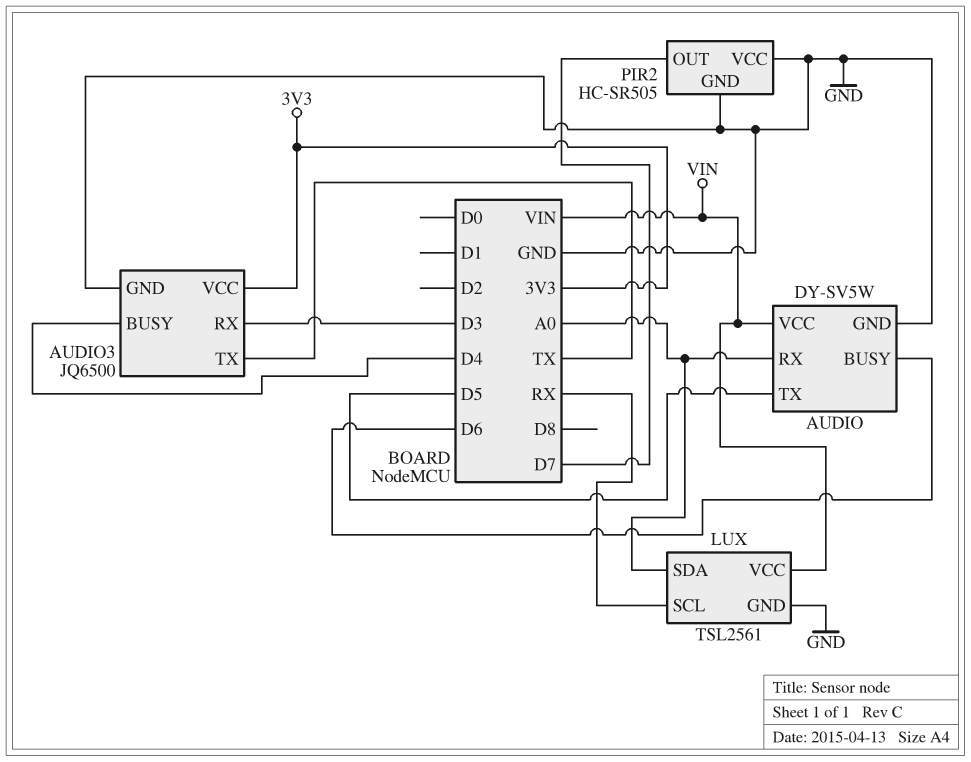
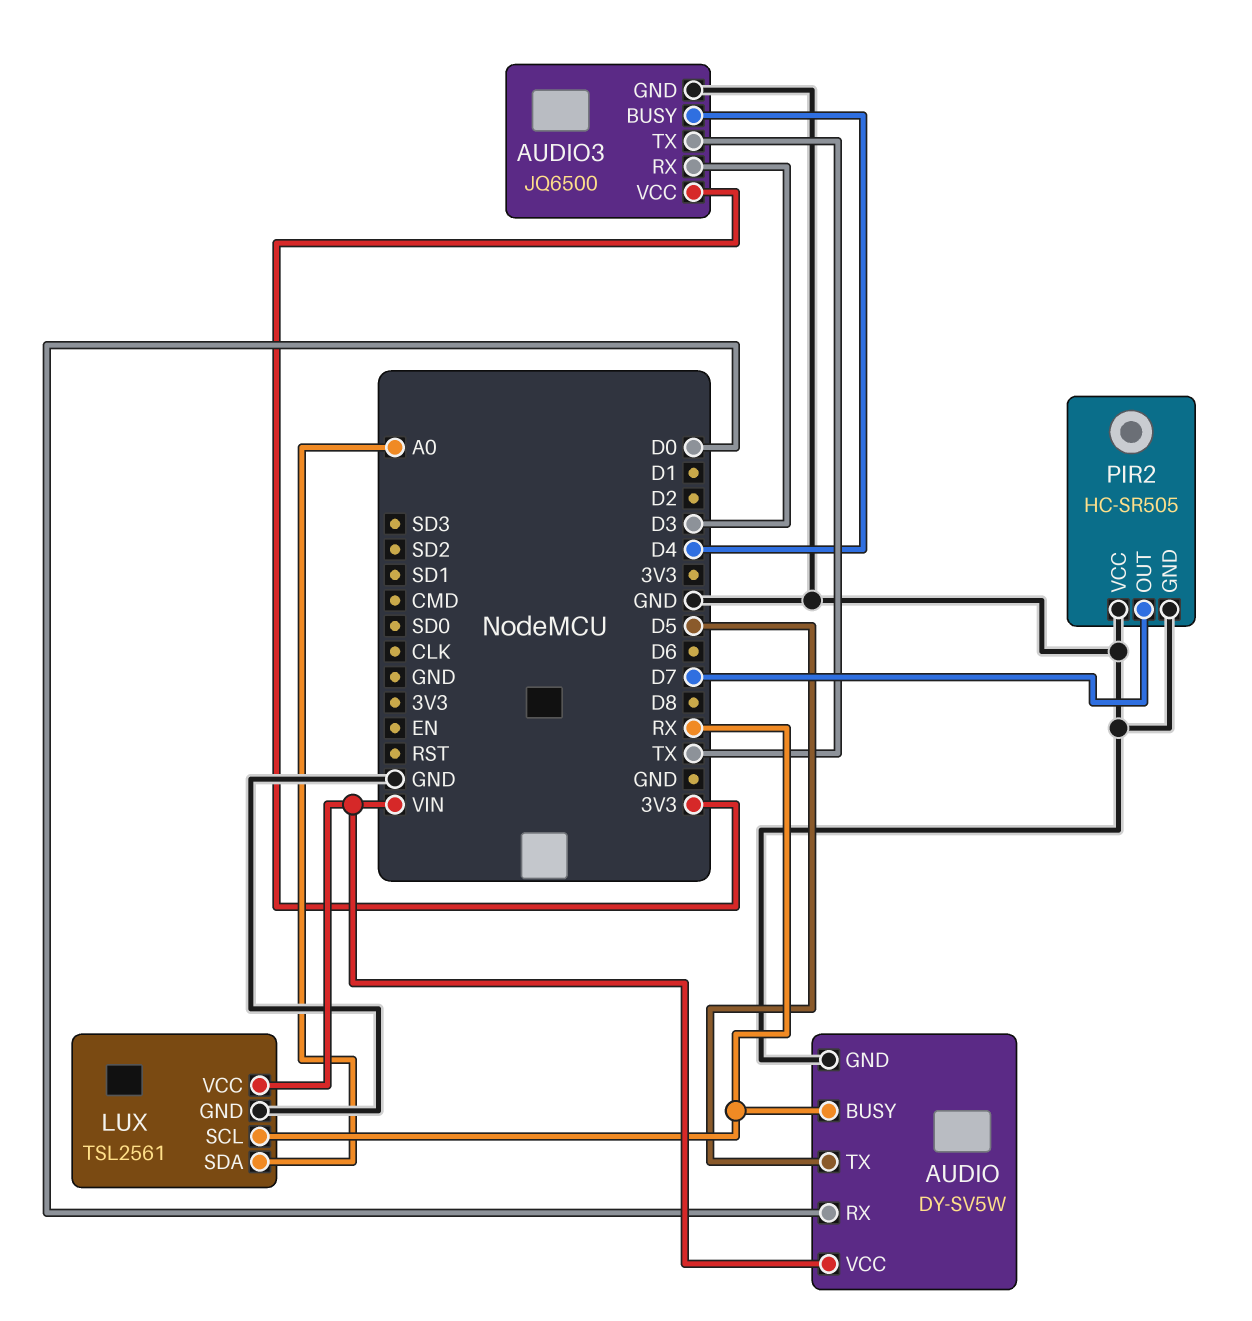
AUDIO pin BUSY: D6 -> RX
AUDIO pin RX: A0 -> D0

